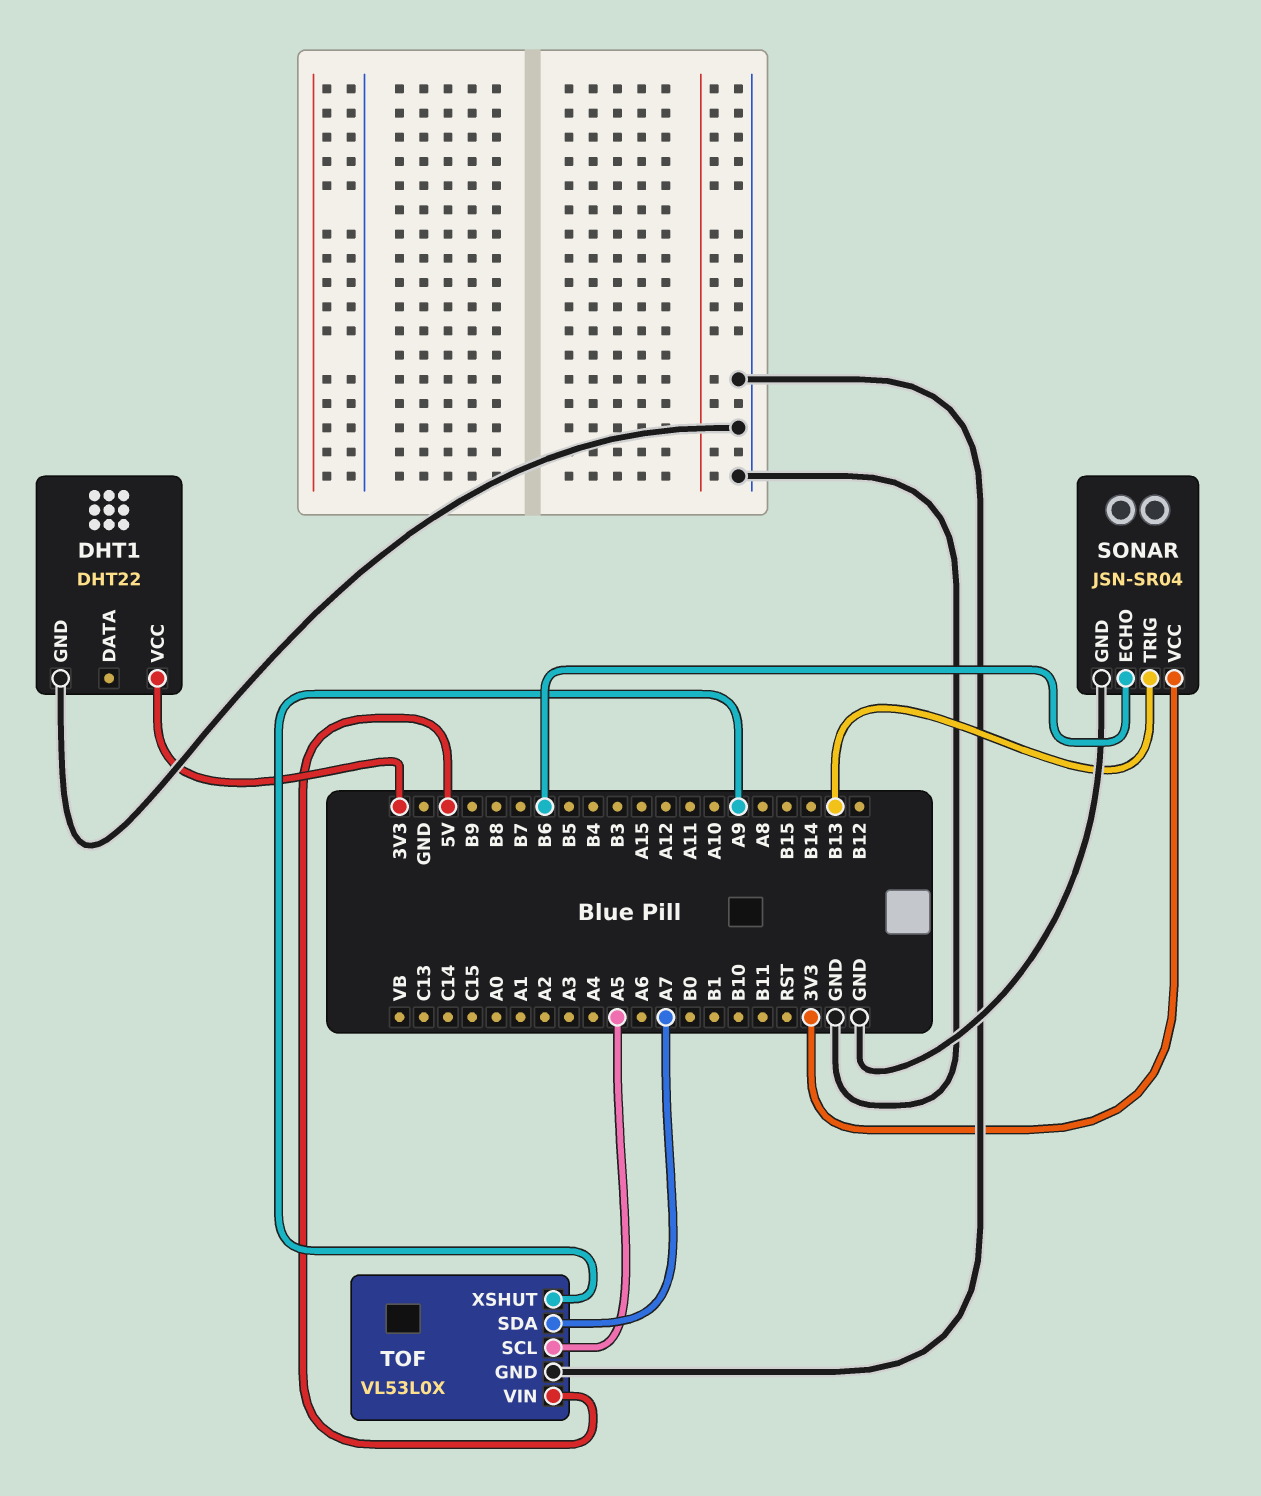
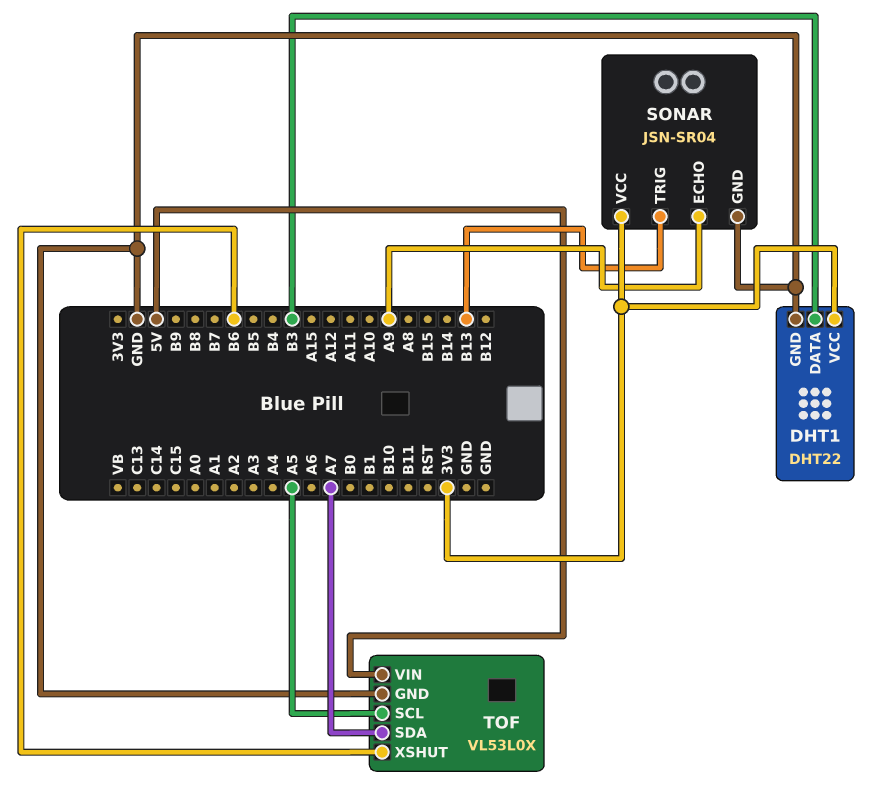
DHT1 pin DATA: none -> B3
SONAR pin ECHO: B6 -> A9
TOF pin XSHUT: A9 -> B6

